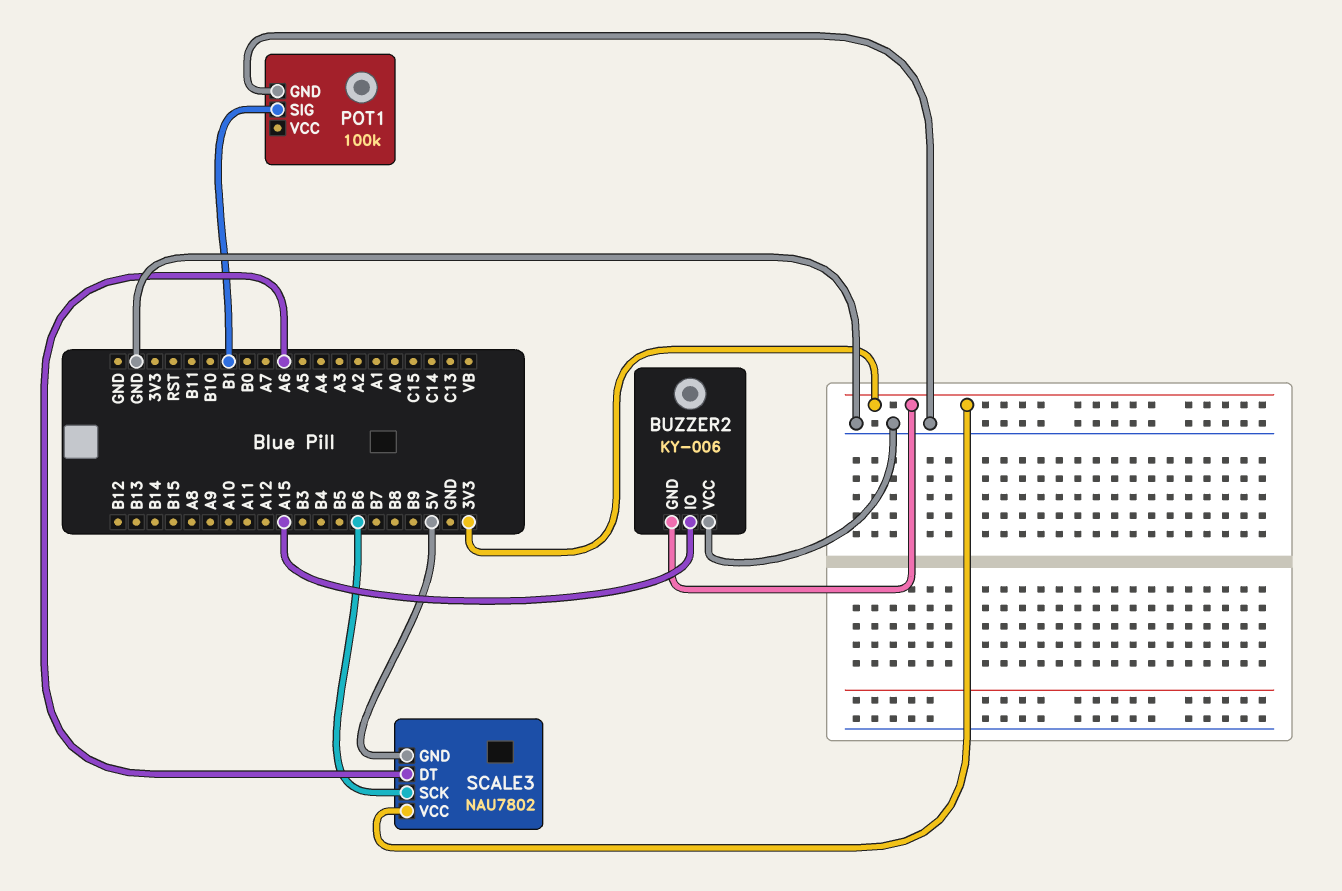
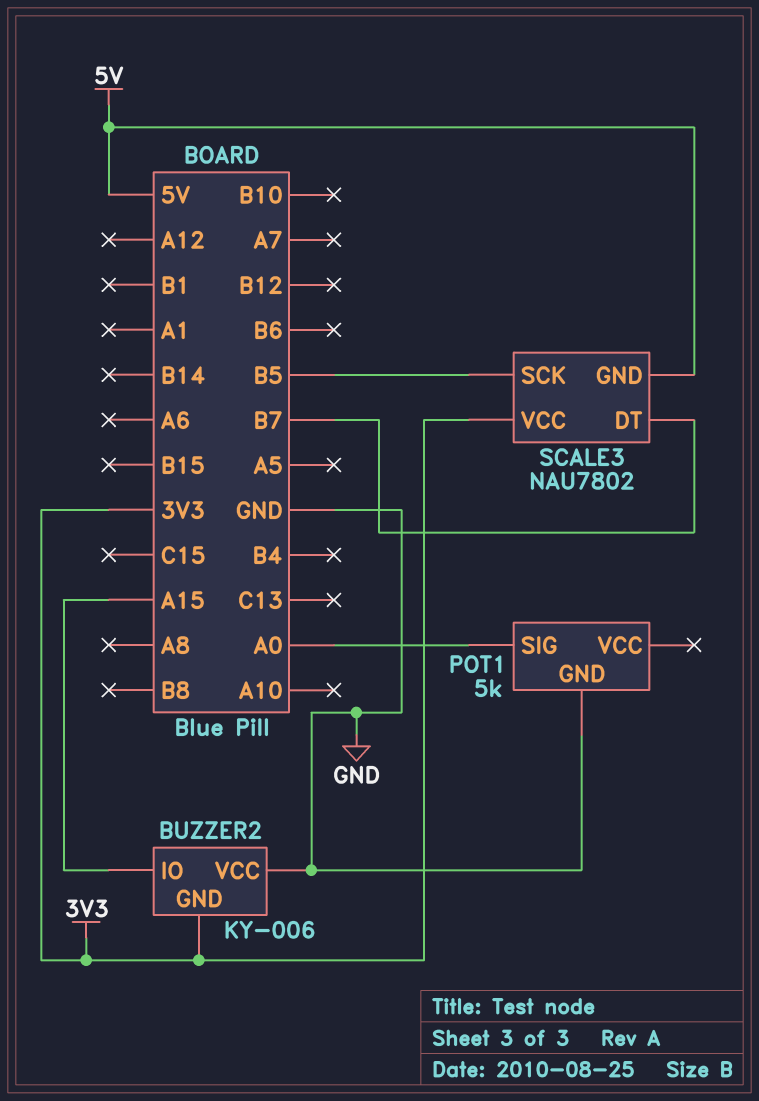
POT1: 100k -> 5k
POT1 pin SIG: B1 -> A0
SCALE3 pin DT: A6 -> B7
SCALE3 pin SCK: B6 -> B5

